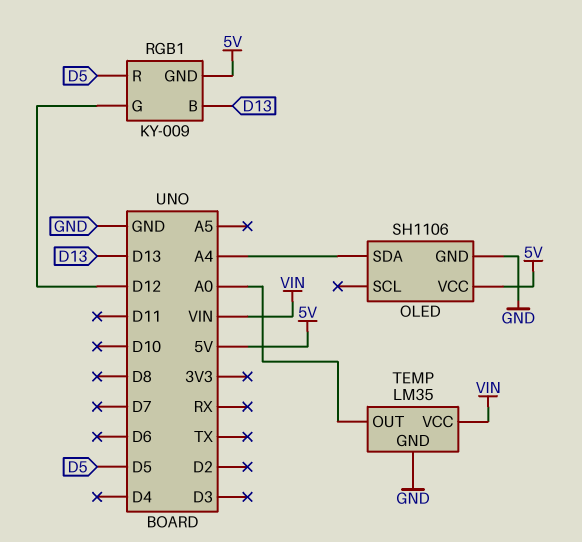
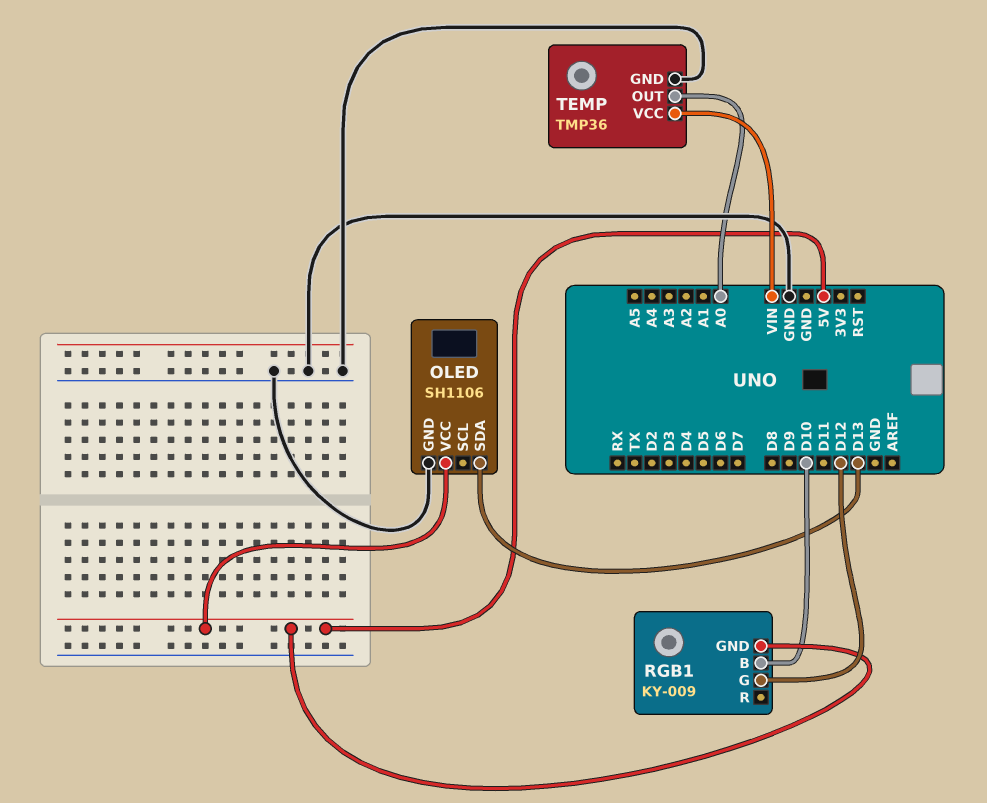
OLED pin SDA: A4 -> D13
RGB1 pin B: D13 -> D10
RGB1 pin R: D5 -> none
TEMP: LM35 -> TMP36

